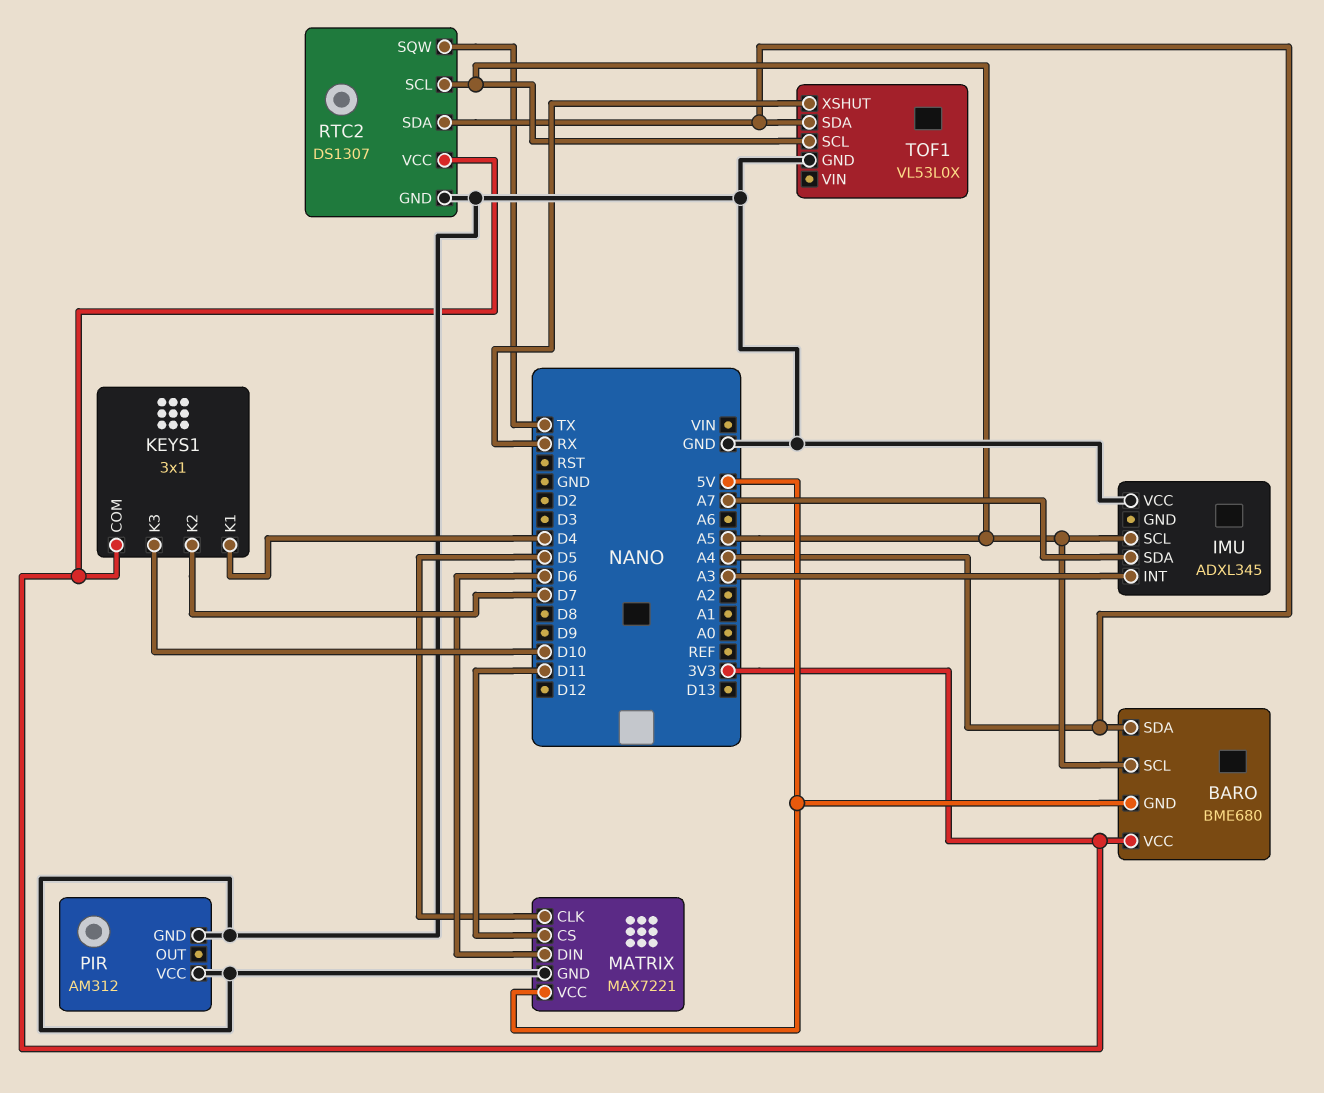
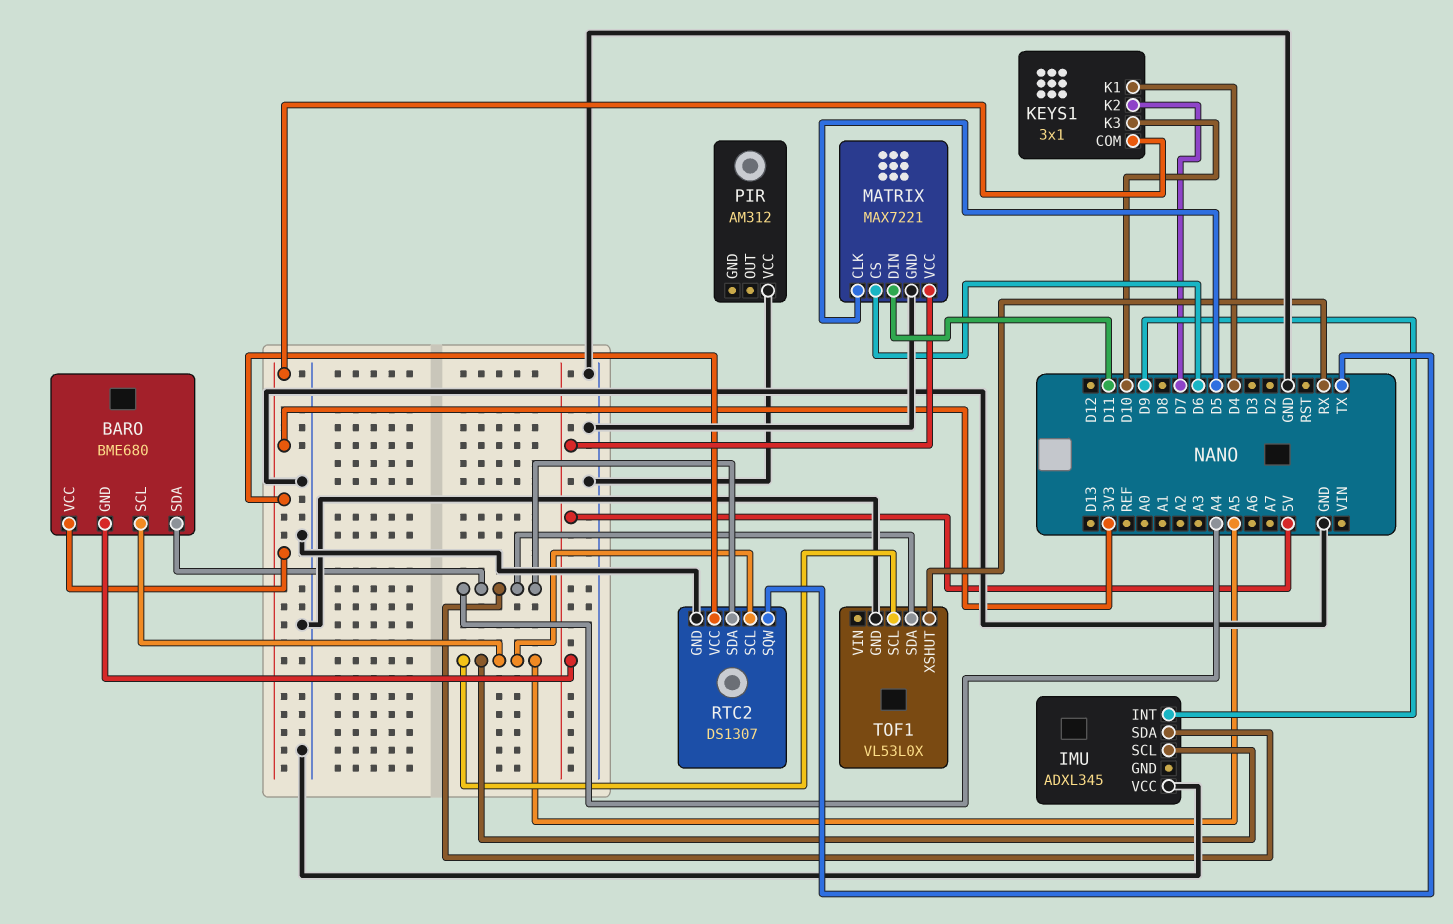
IMU pin INT: A3 -> D9
IMU pin SDA: A7 -> A4
MATRIX pin CS: D11 -> D6
MATRIX pin DIN: D6 -> D11
PIR pin GND: GND -> none

